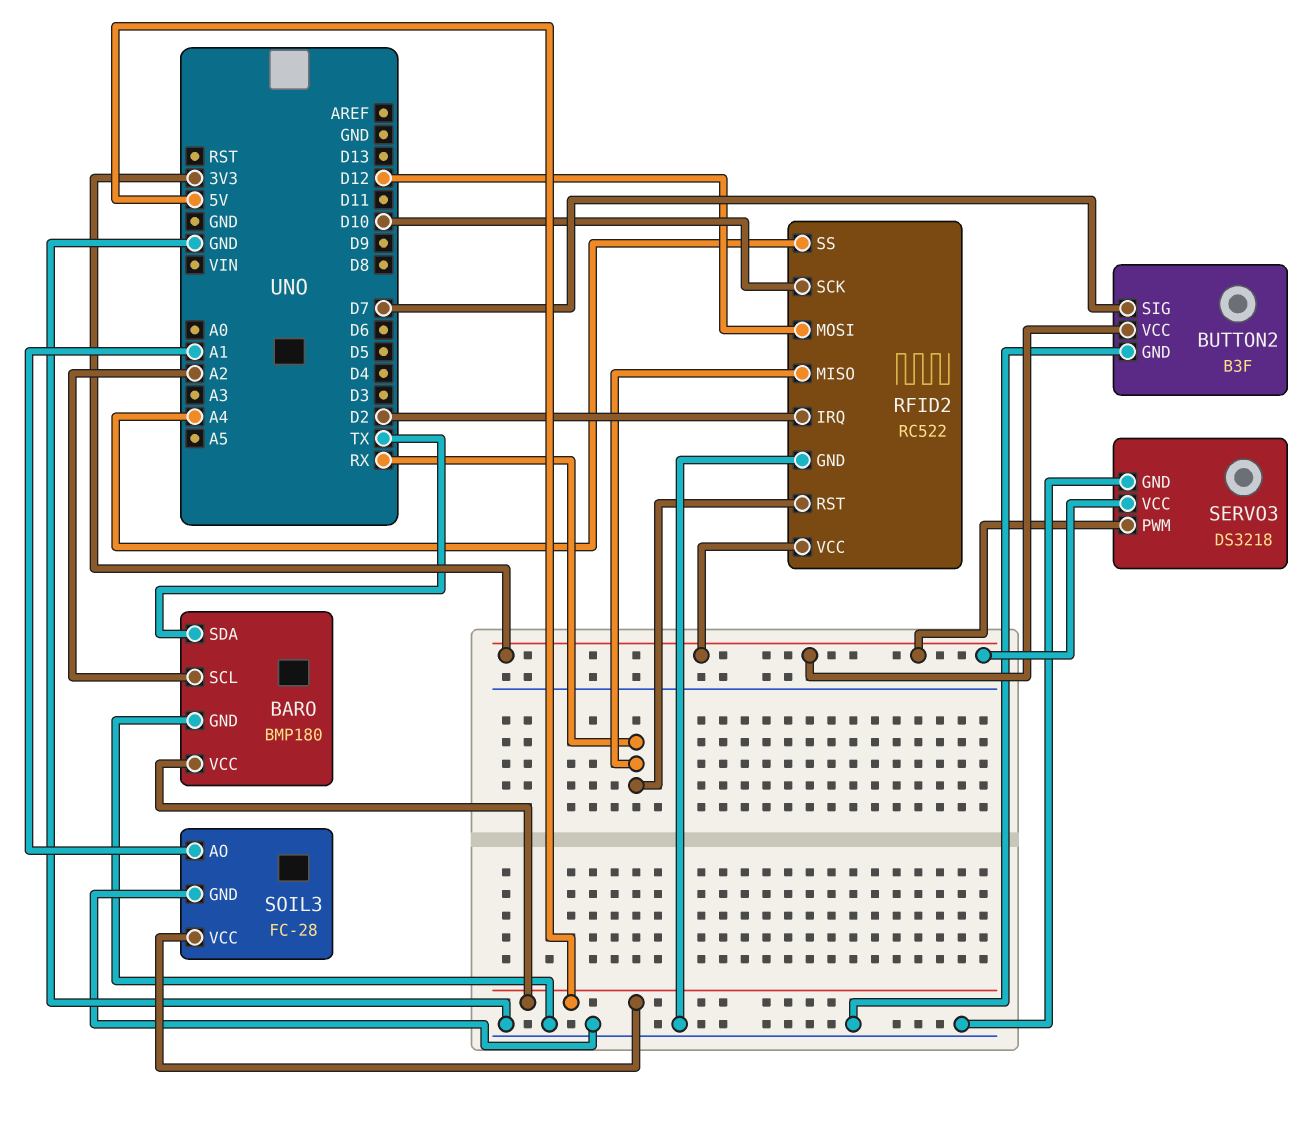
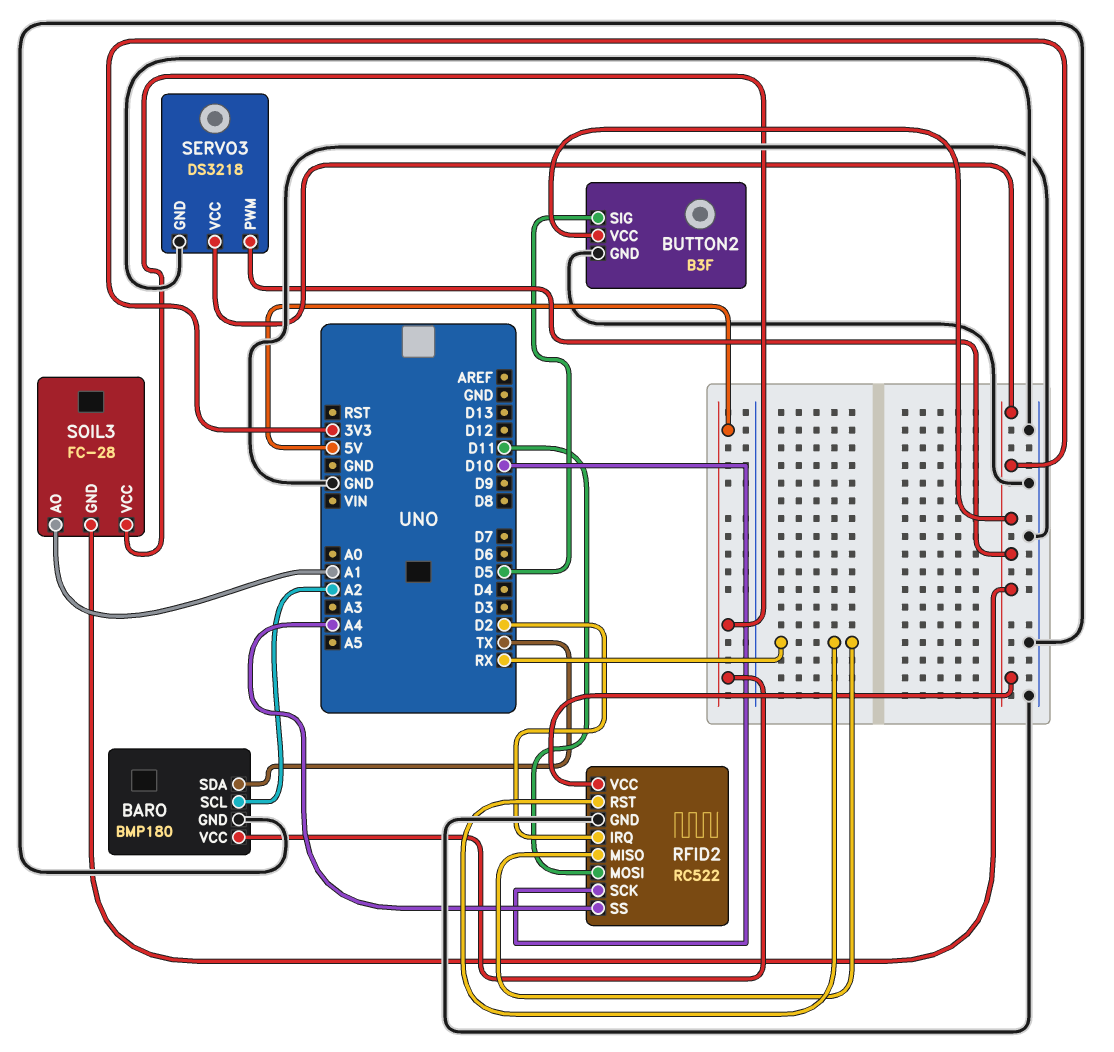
BUTTON2 pin SIG: D7 -> D5
RFID2 pin MOSI: D12 -> D11
SOIL3 pin GND: GND -> 3V3

